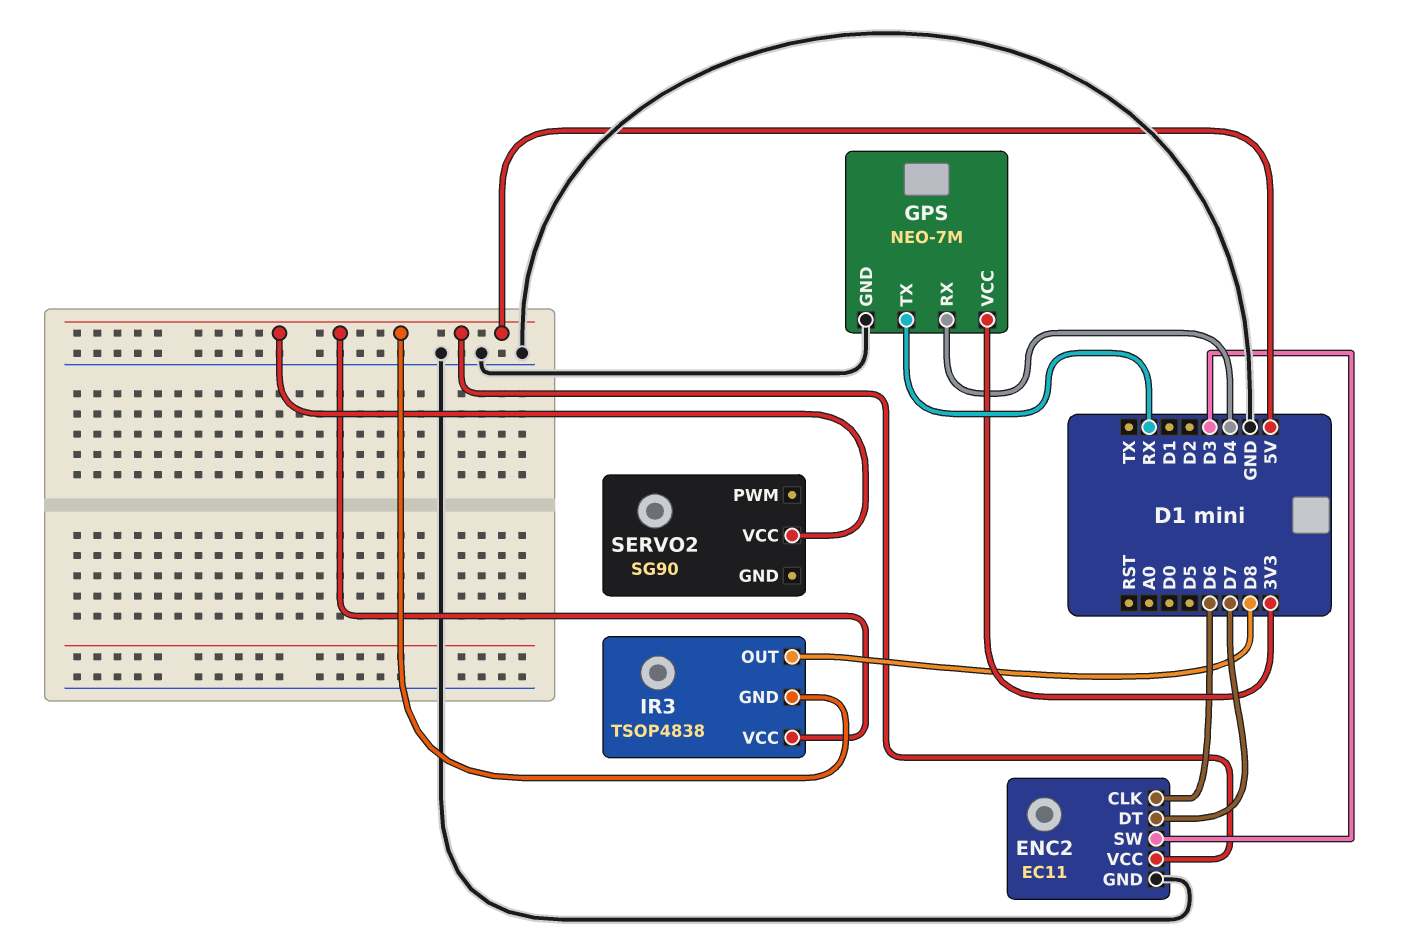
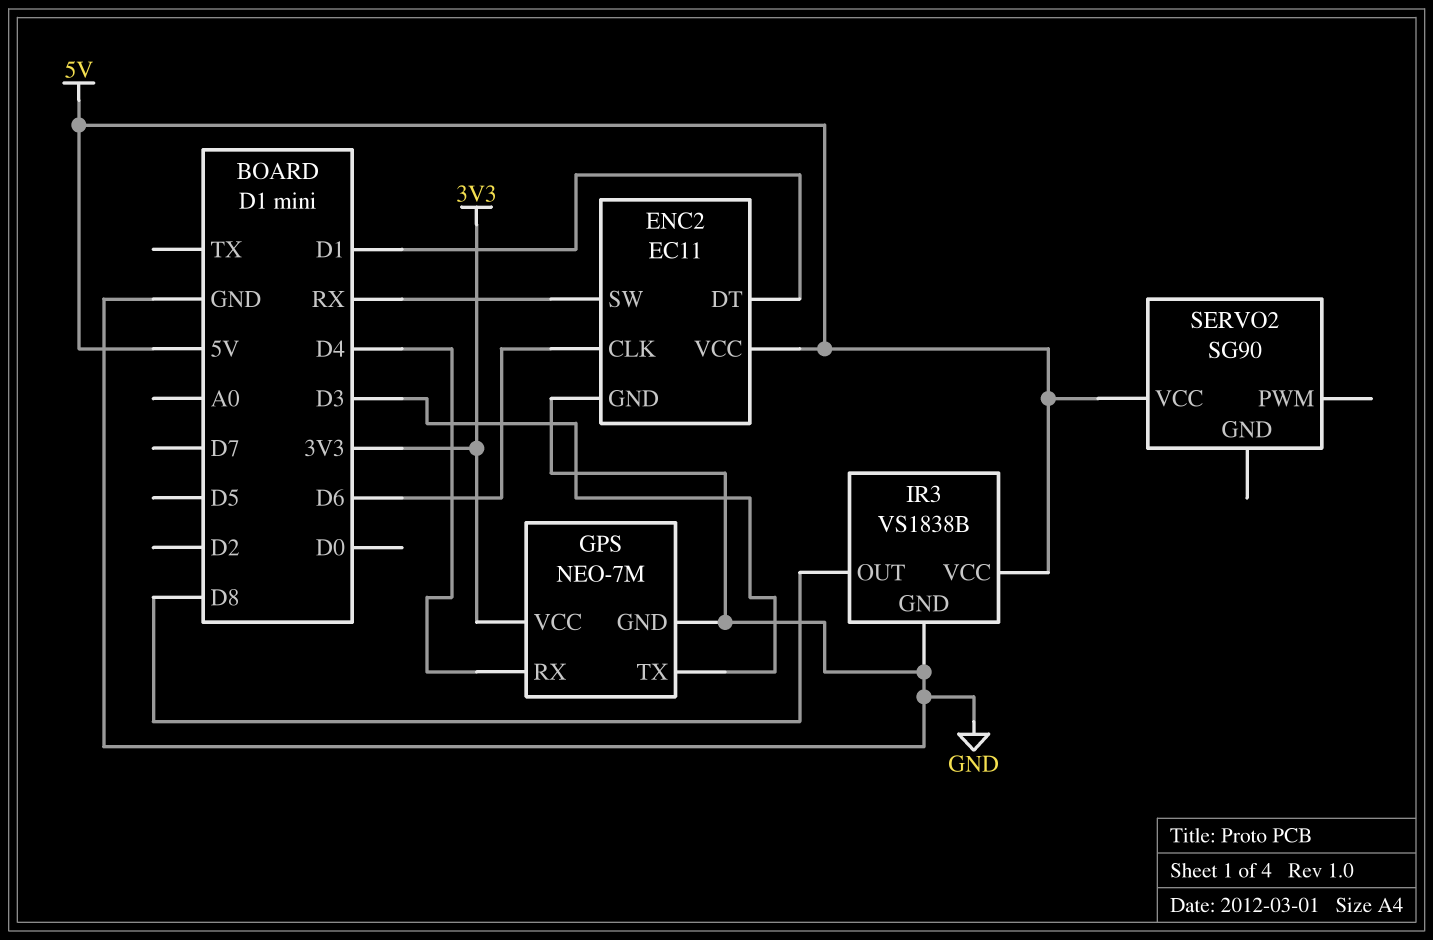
ENC2 pin DT: D7 -> D1
ENC2 pin SW: D3 -> RX
GPS pin TX: RX -> D3
IR3: TSOP4838 -> VS1838B
IR3 pin GND: 5V -> GND

